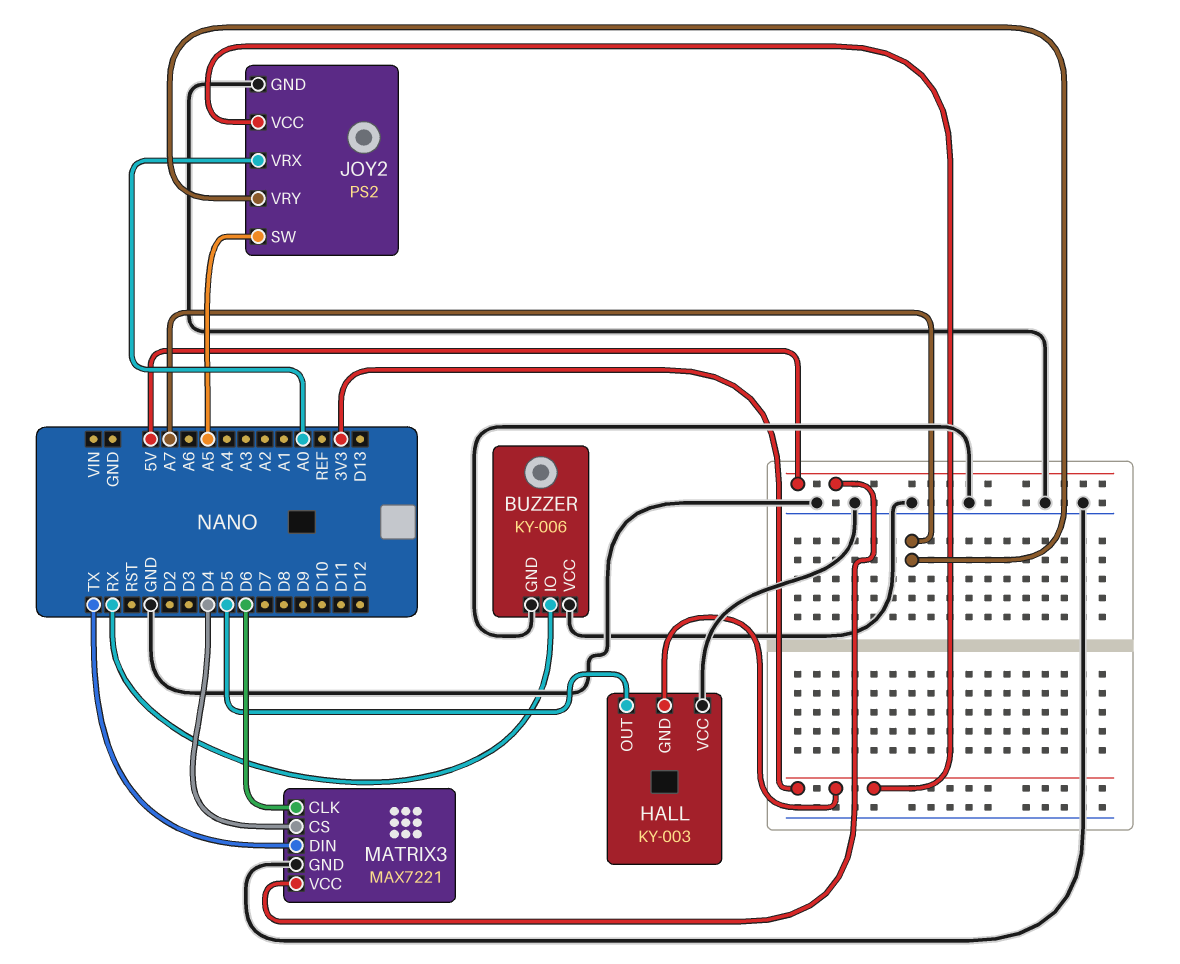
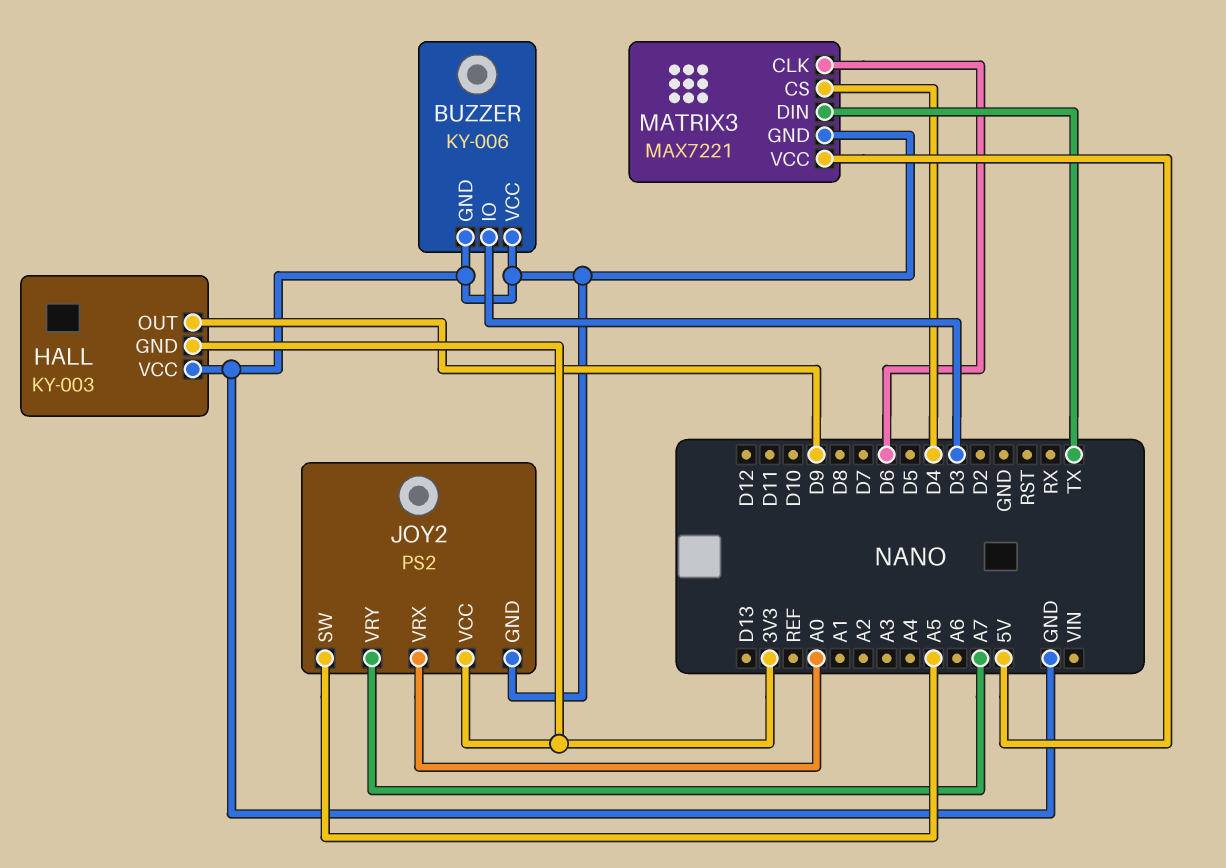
BUZZER pin IO: RX -> D3
HALL pin OUT: D5 -> D9

